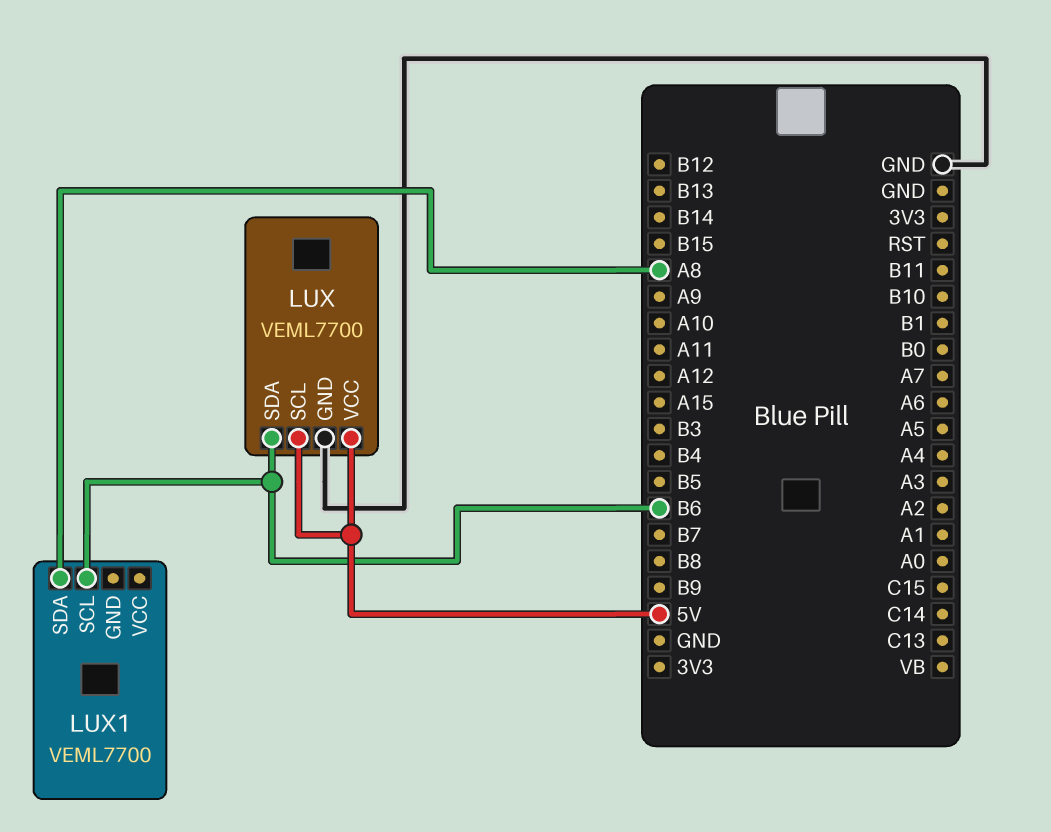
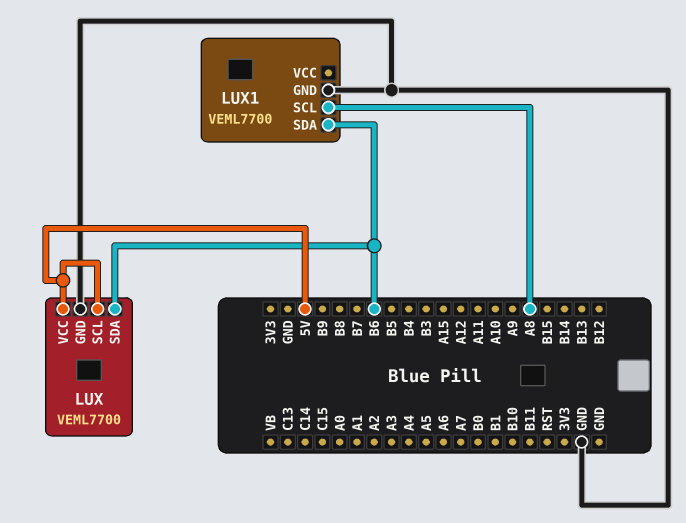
LUX1 pin GND: none -> GND
LUX1 pin SCL: B6 -> A8
LUX1 pin SDA: A8 -> B6

